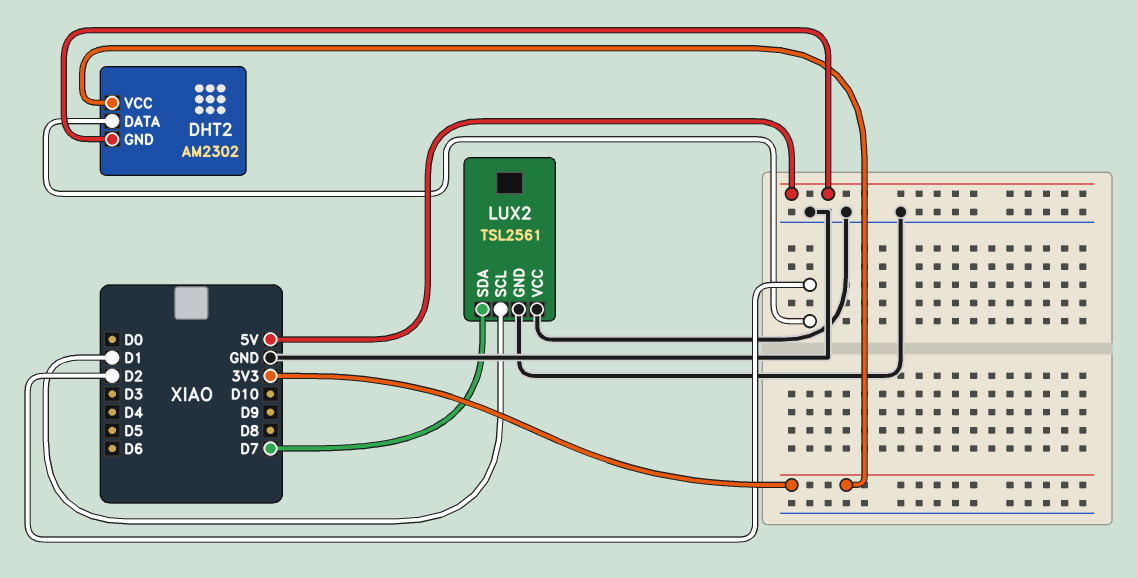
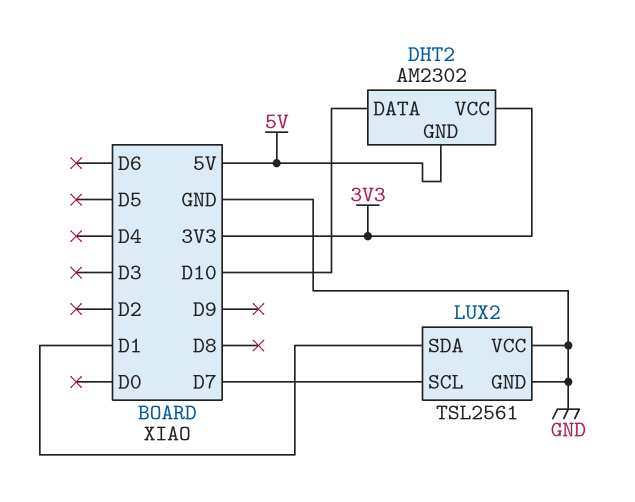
DHT2 pin DATA: D2 -> D10
LUX2 pin SCL: D1 -> D7
LUX2 pin SDA: D7 -> D1

